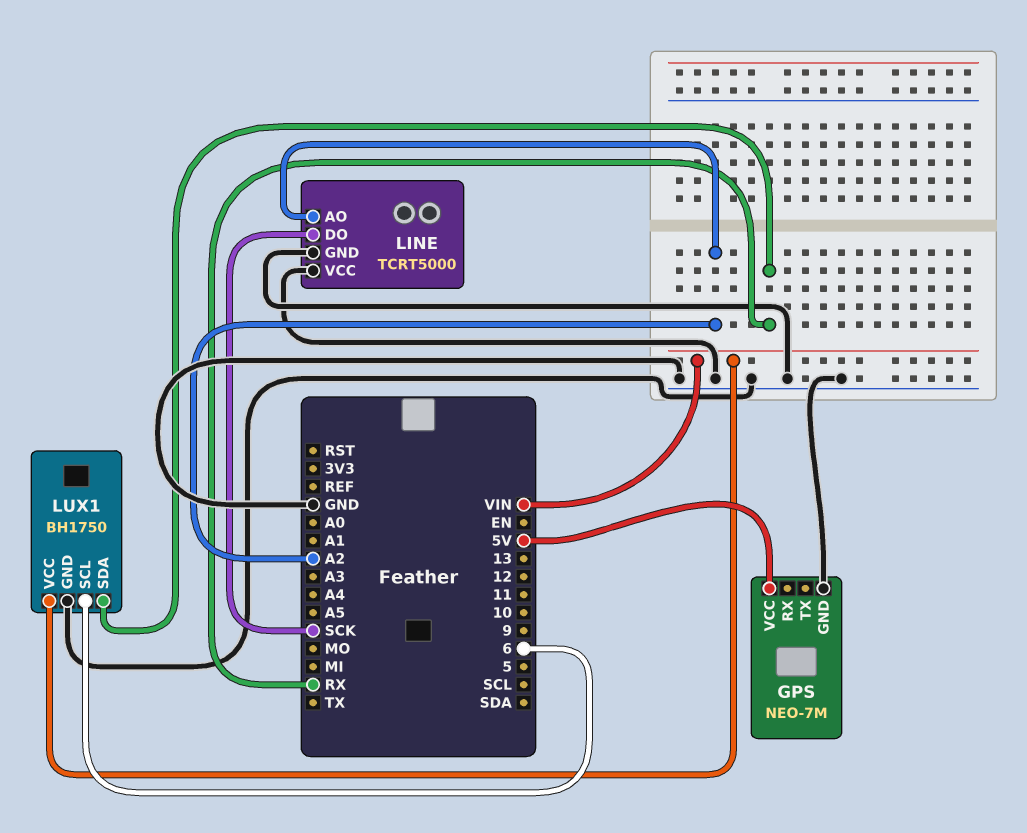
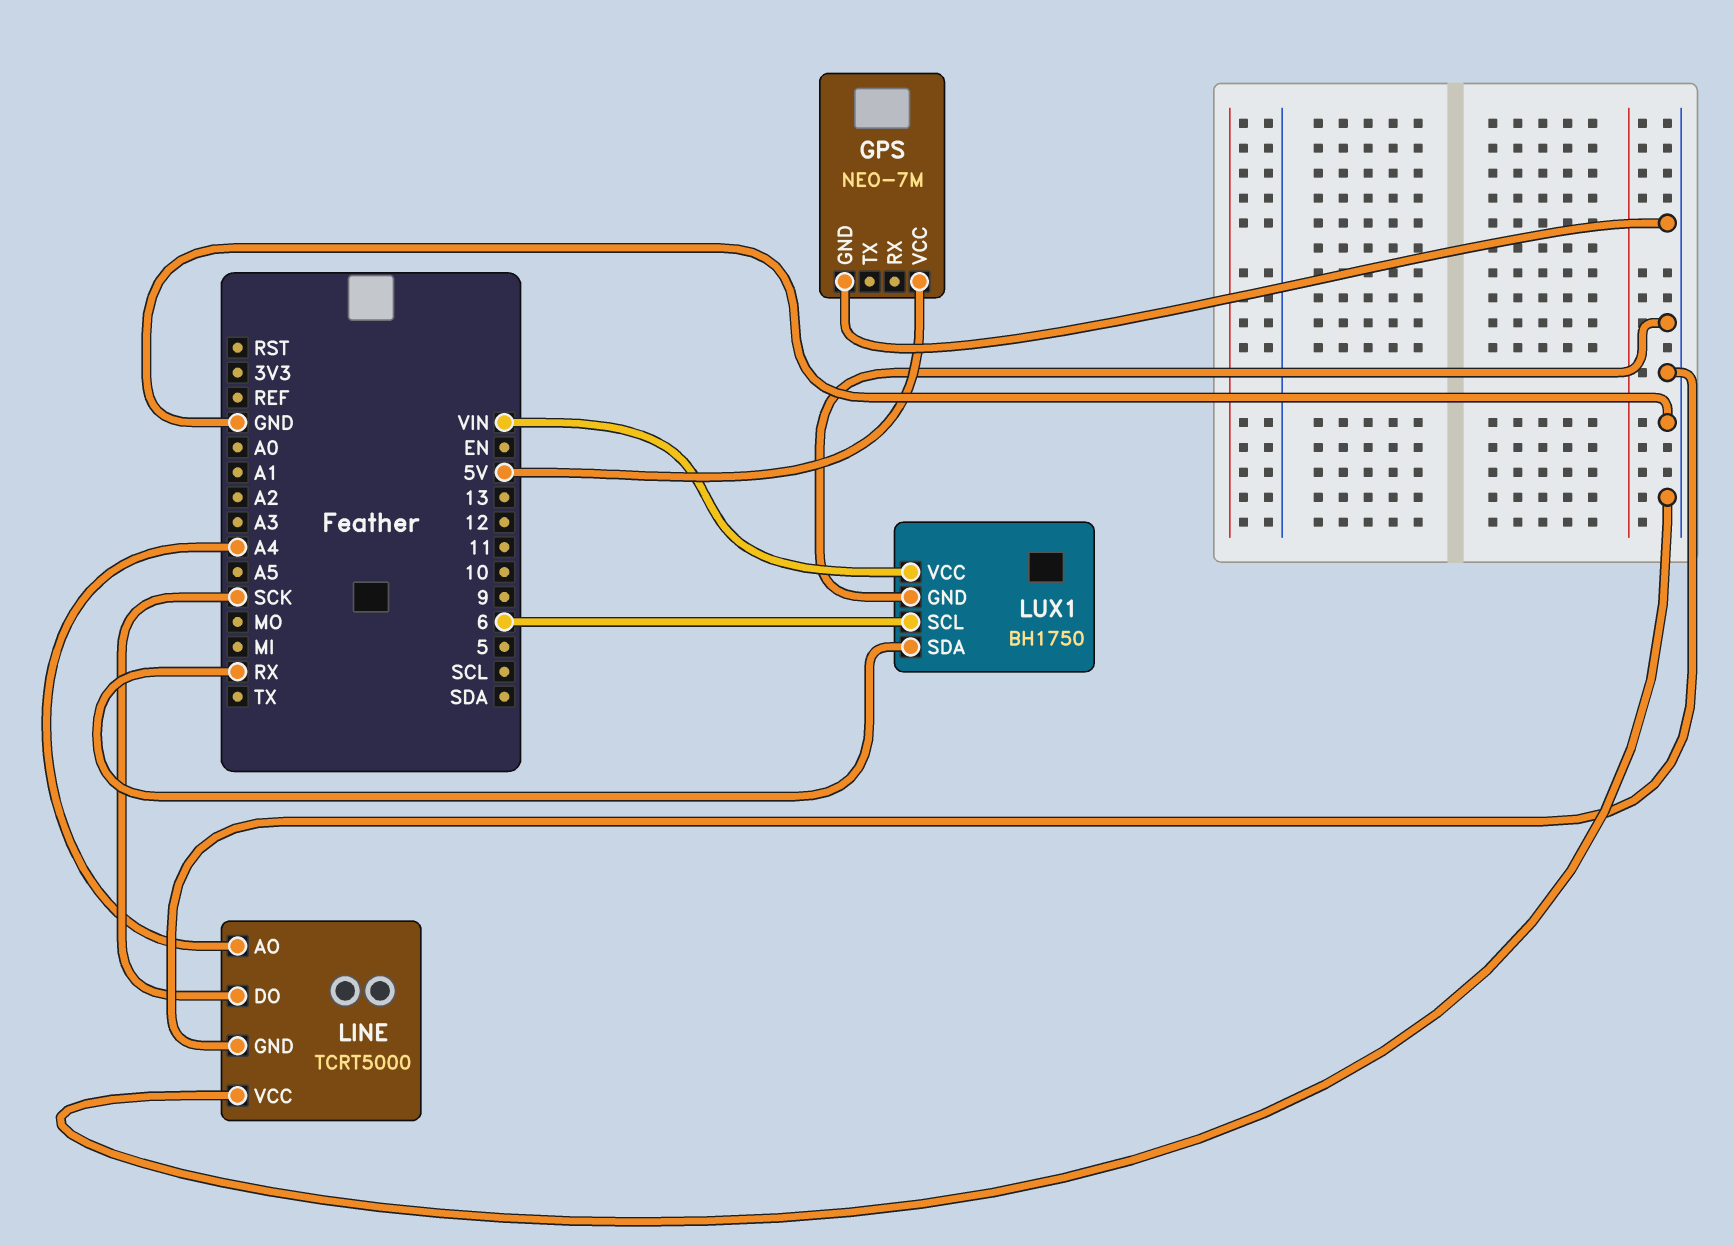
LINE pin AO: A2 -> A4

